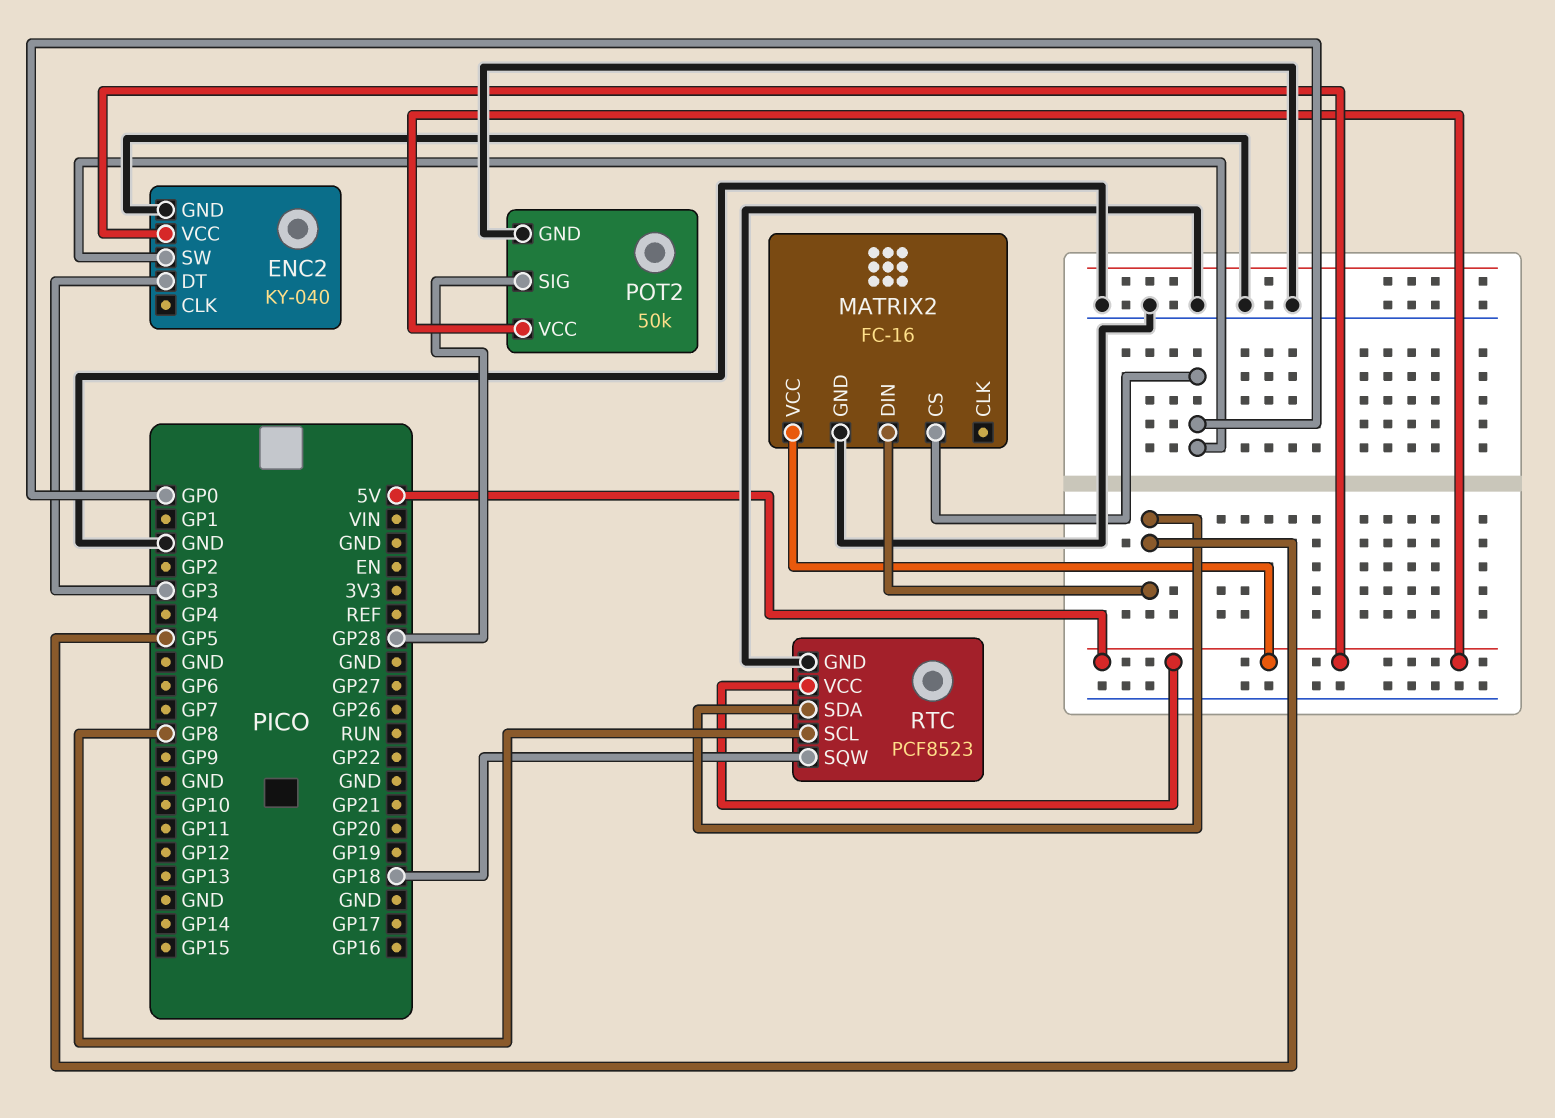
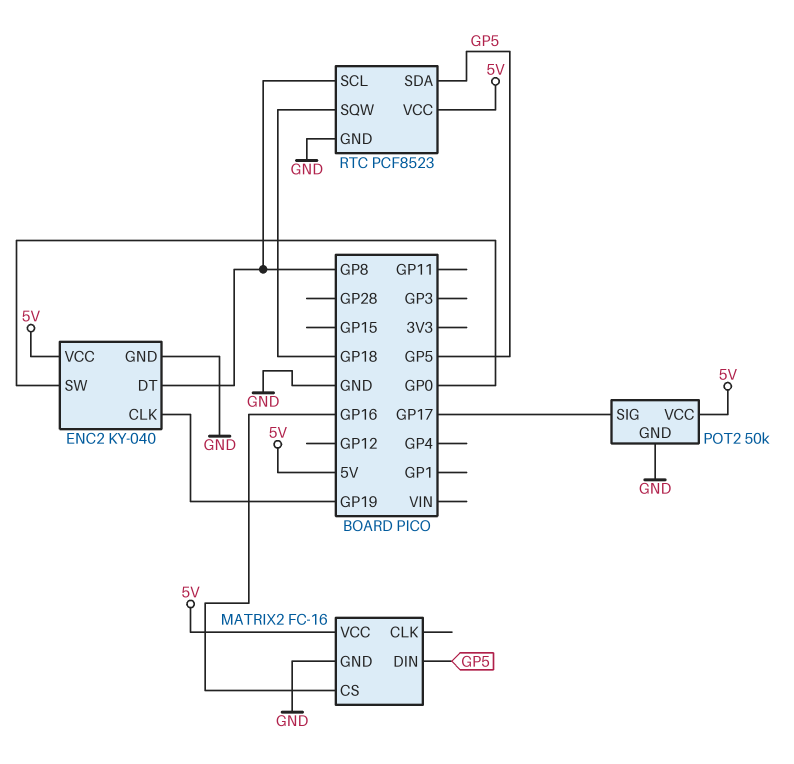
ENC2 pin CLK: none -> GP19
ENC2 pin DT: GP3 -> GP8
MATRIX2 pin CS: GP0 -> GP16
POT2 pin SIG: GP28 -> GP17

